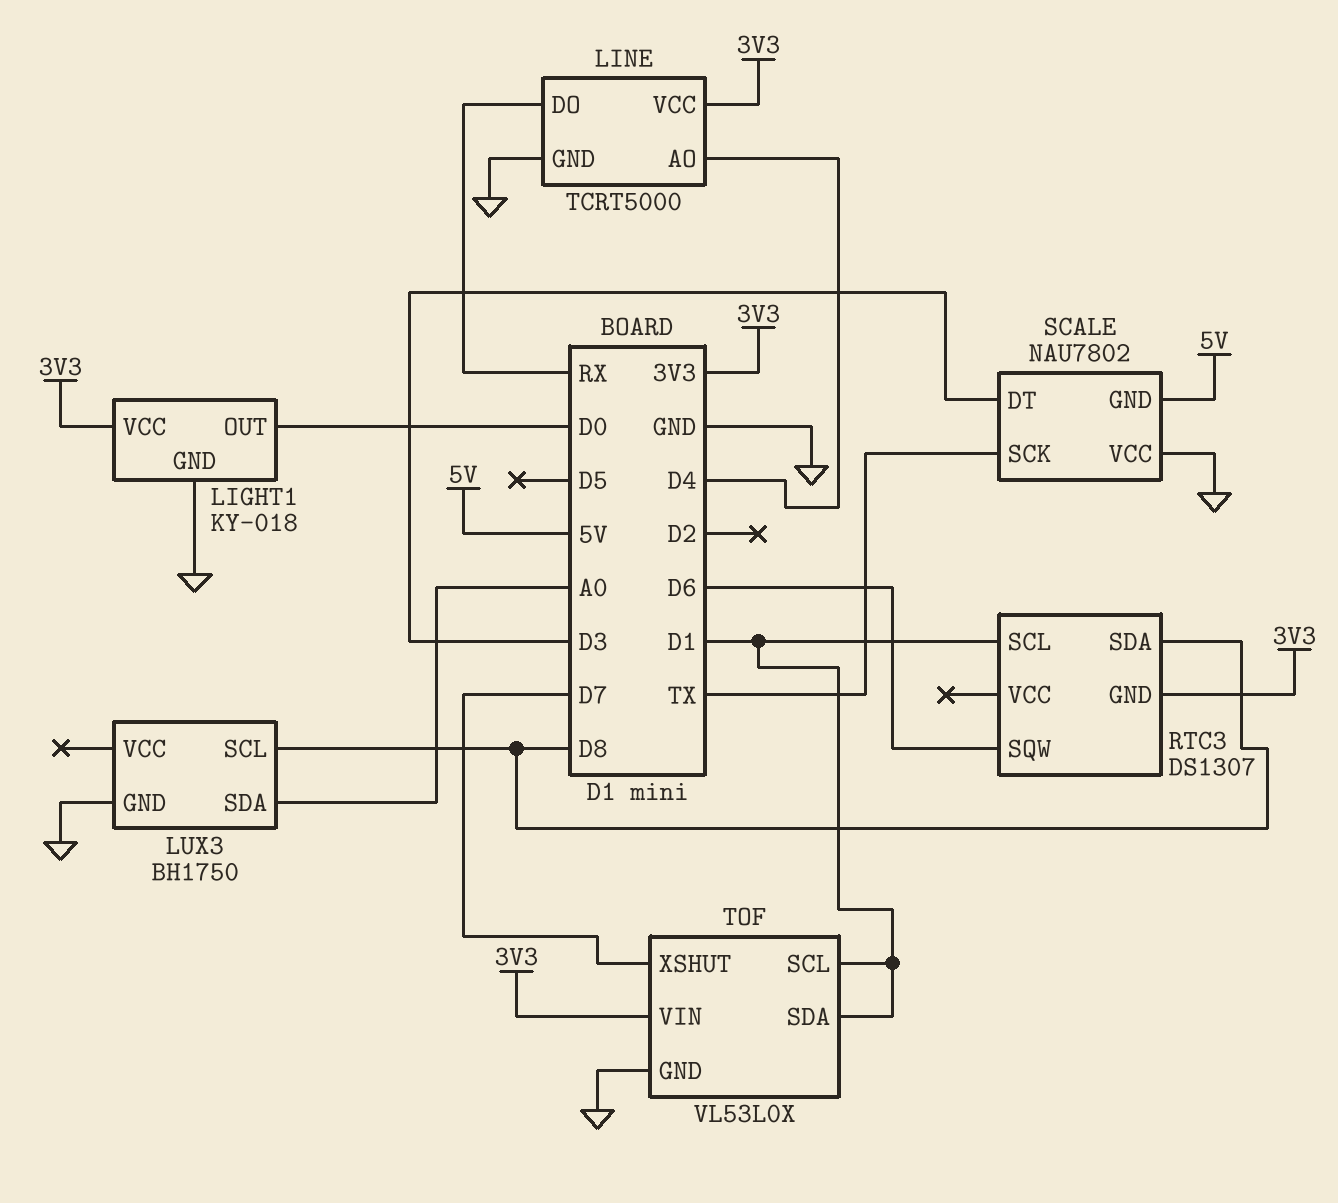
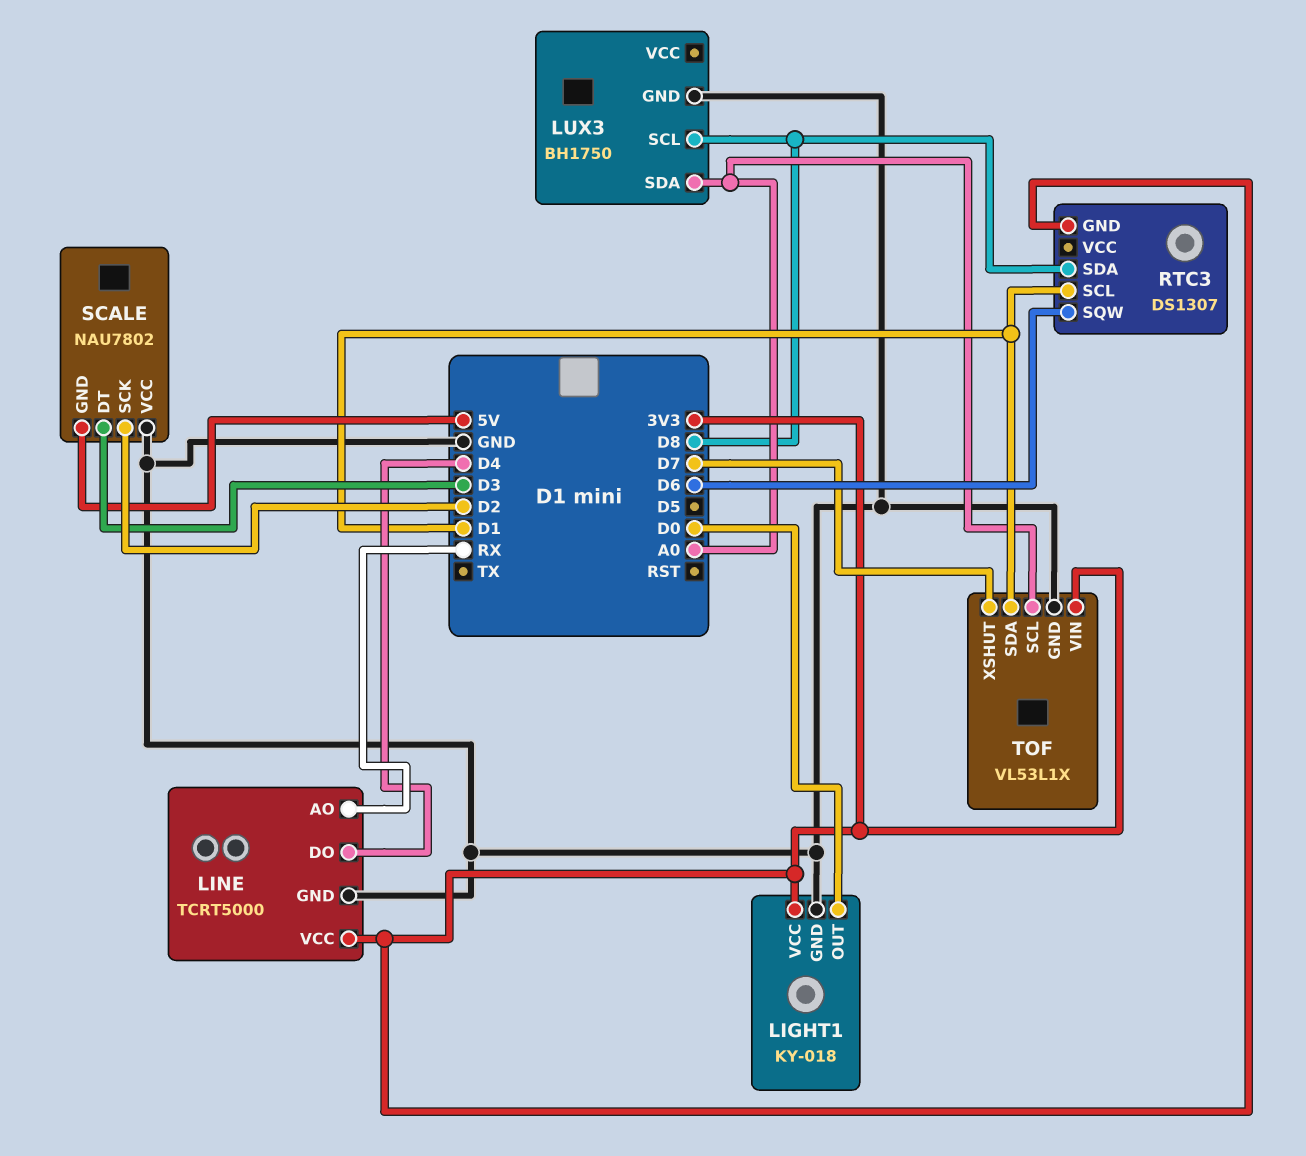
LINE pin AO: D4 -> RX
LINE pin DO: RX -> D4
SCALE pin SCK: TX -> D2
TOF: VL53L0X -> VL53L1X
TOF pin SCL: D1 -> A0

